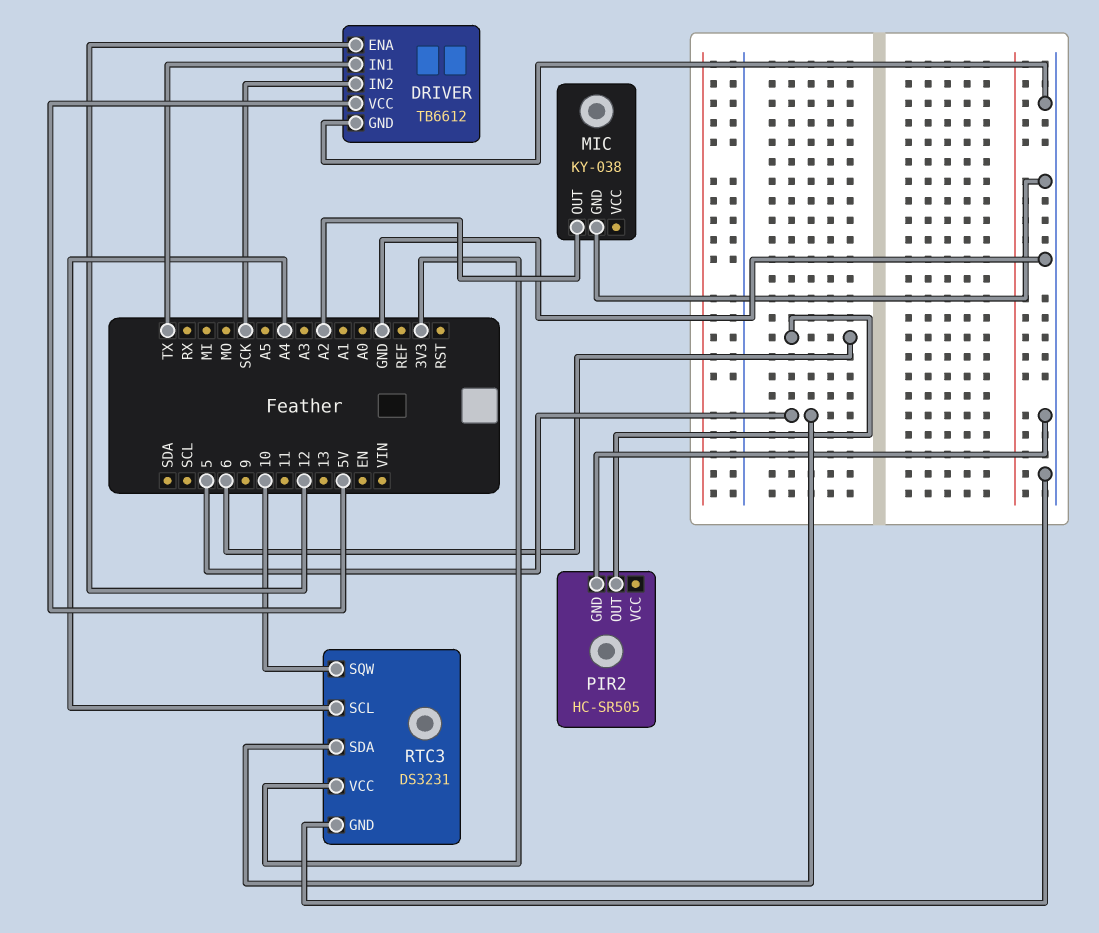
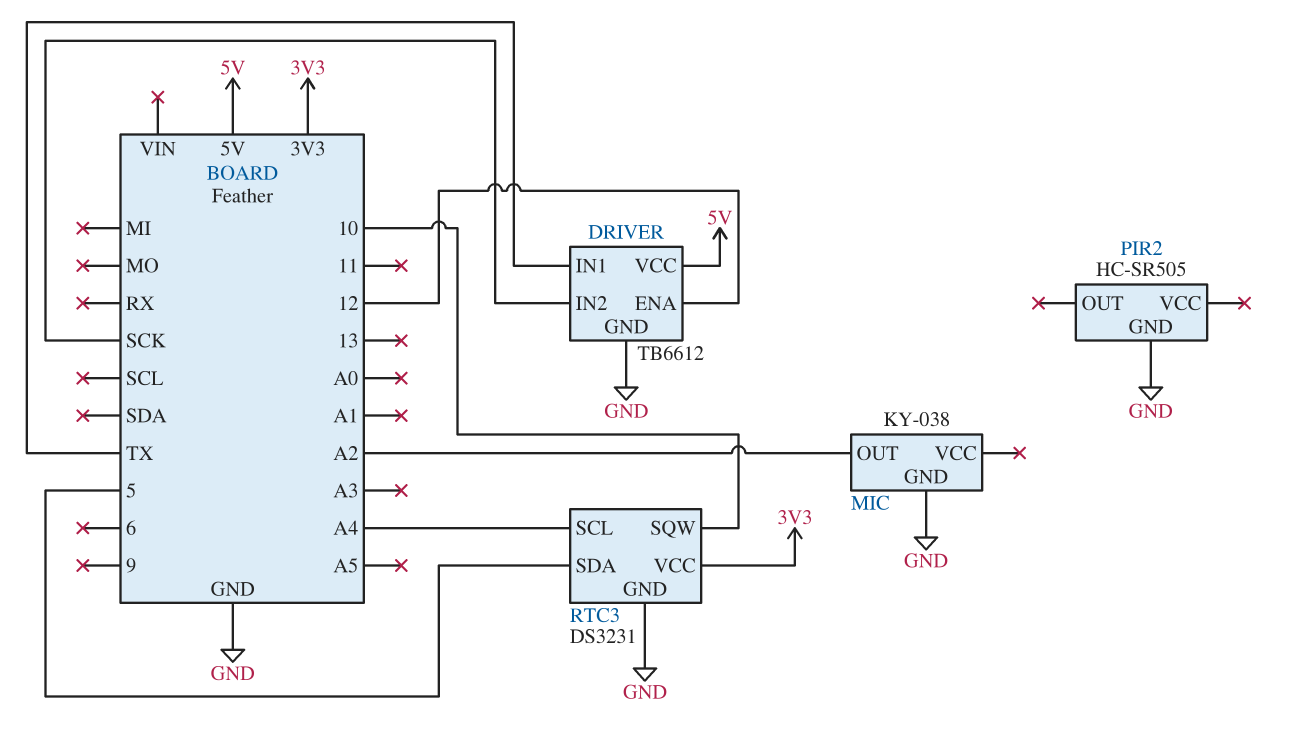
PIR2 pin OUT: 6 -> none

